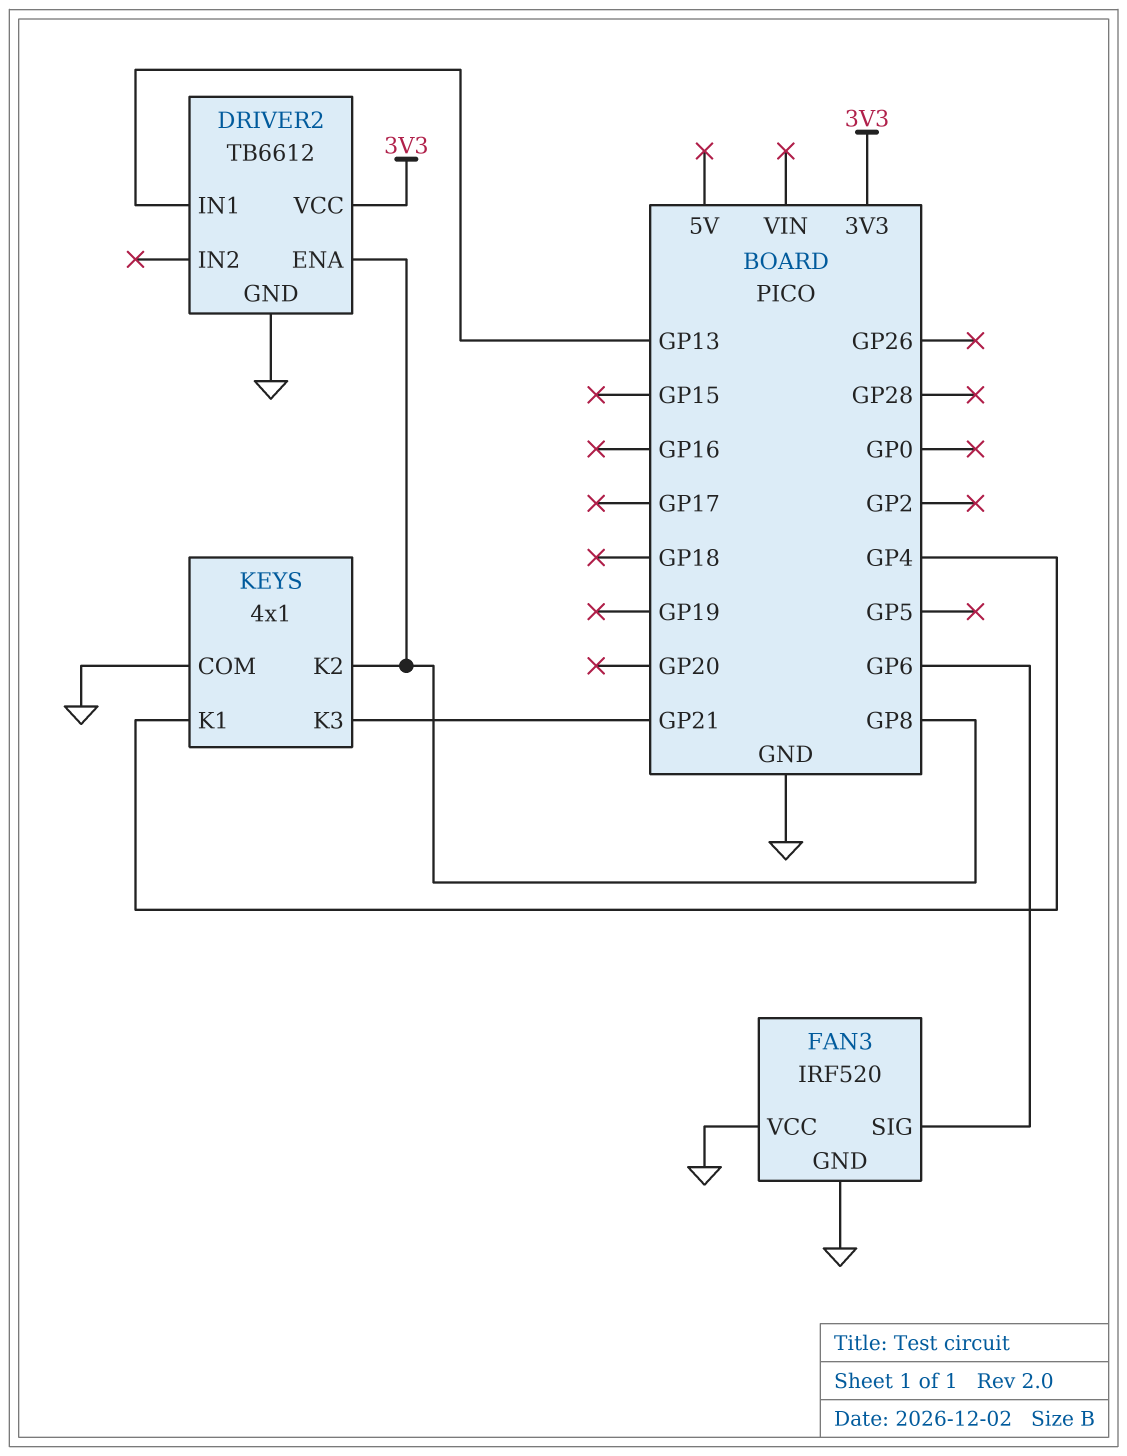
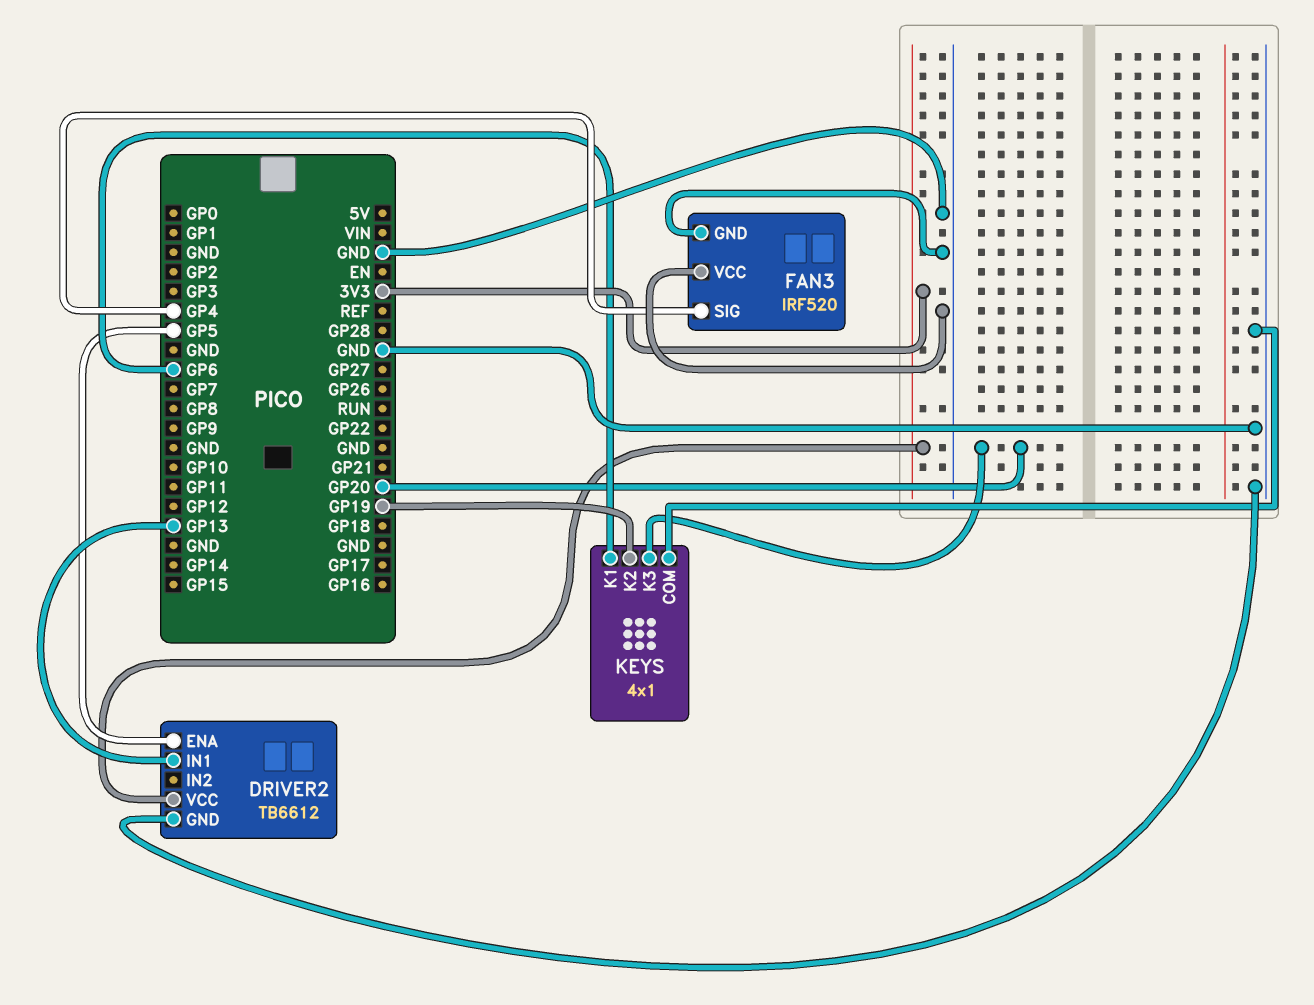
DRIVER2 pin ENA: GP8 -> GP5
FAN3 pin SIG: GP6 -> GP4
KEYS pin K1: GP4 -> GP6
KEYS pin K2: GP8 -> GP19
KEYS pin K3: GP21 -> GP20

